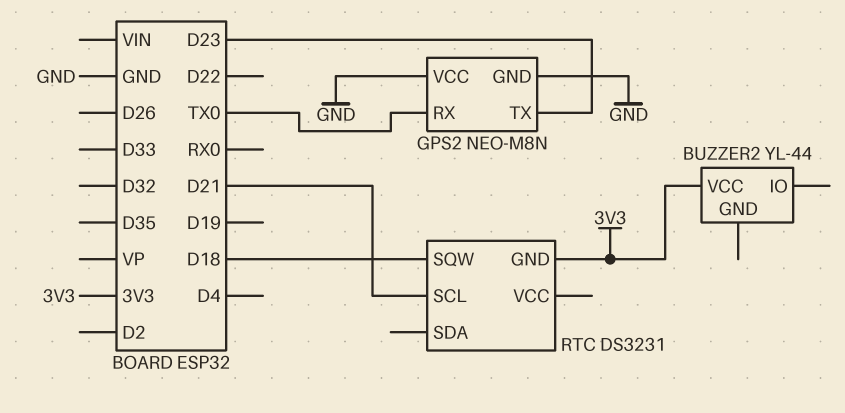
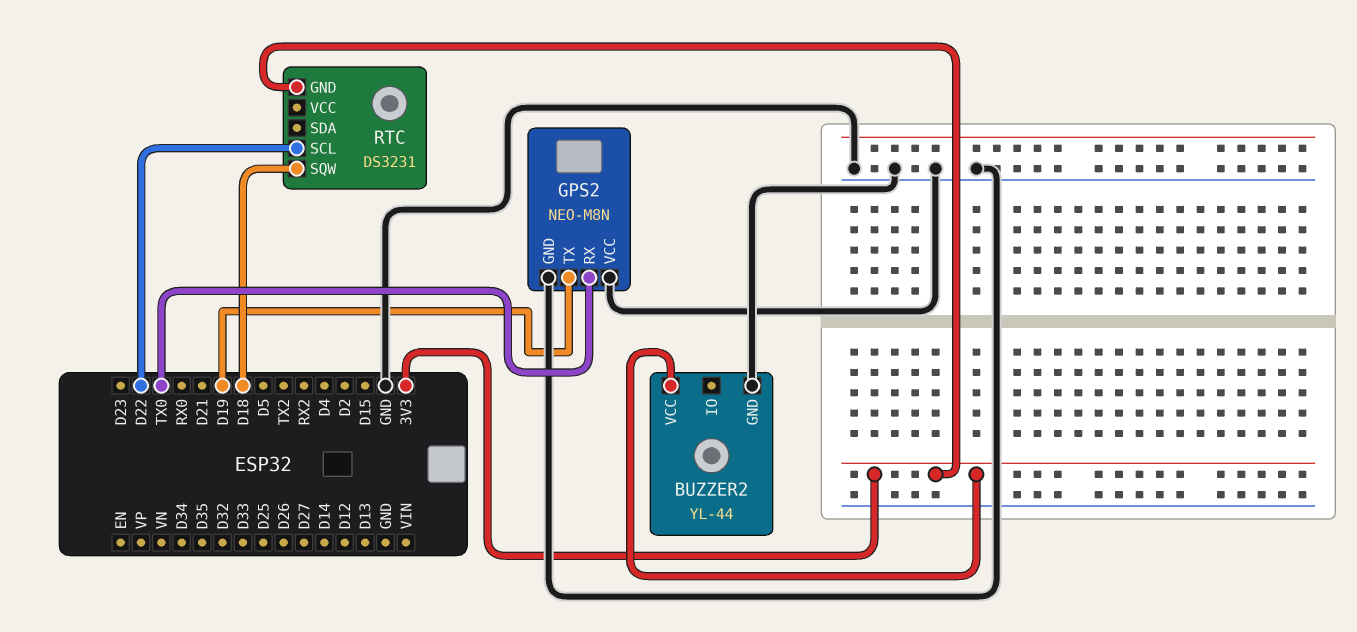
BUZZER2 pin GND: none -> GND
GPS2 pin TX: D23 -> D19
RTC pin SCL: D21 -> D22

